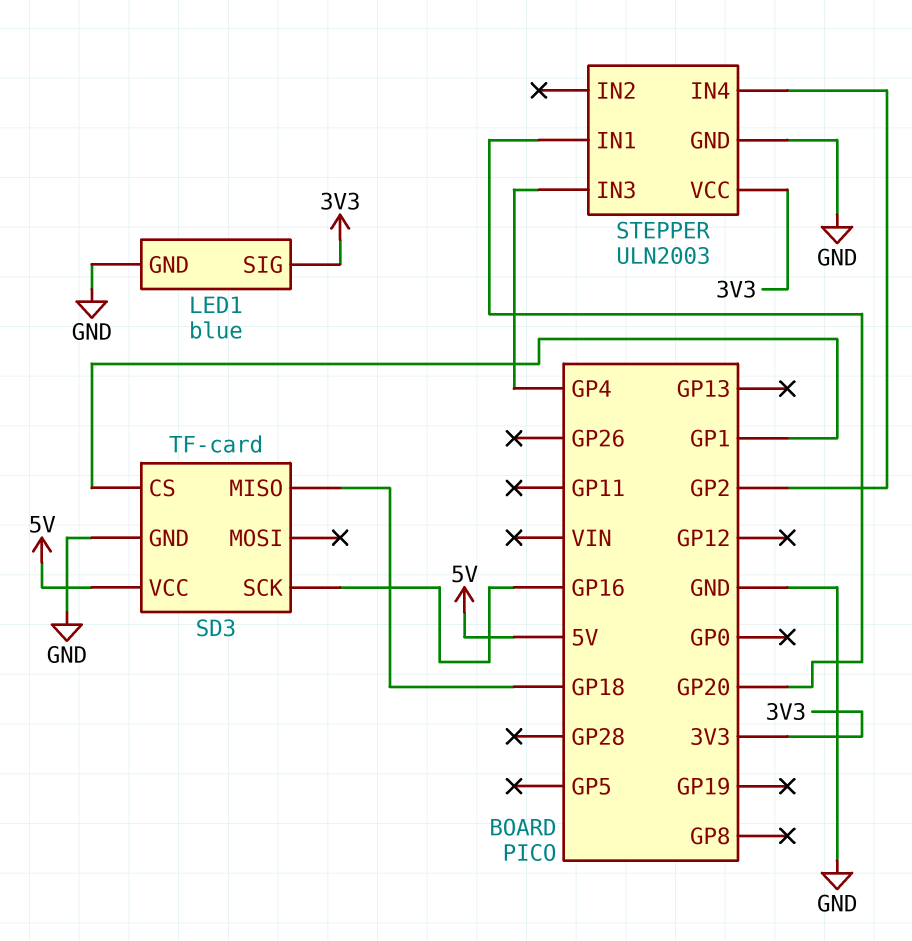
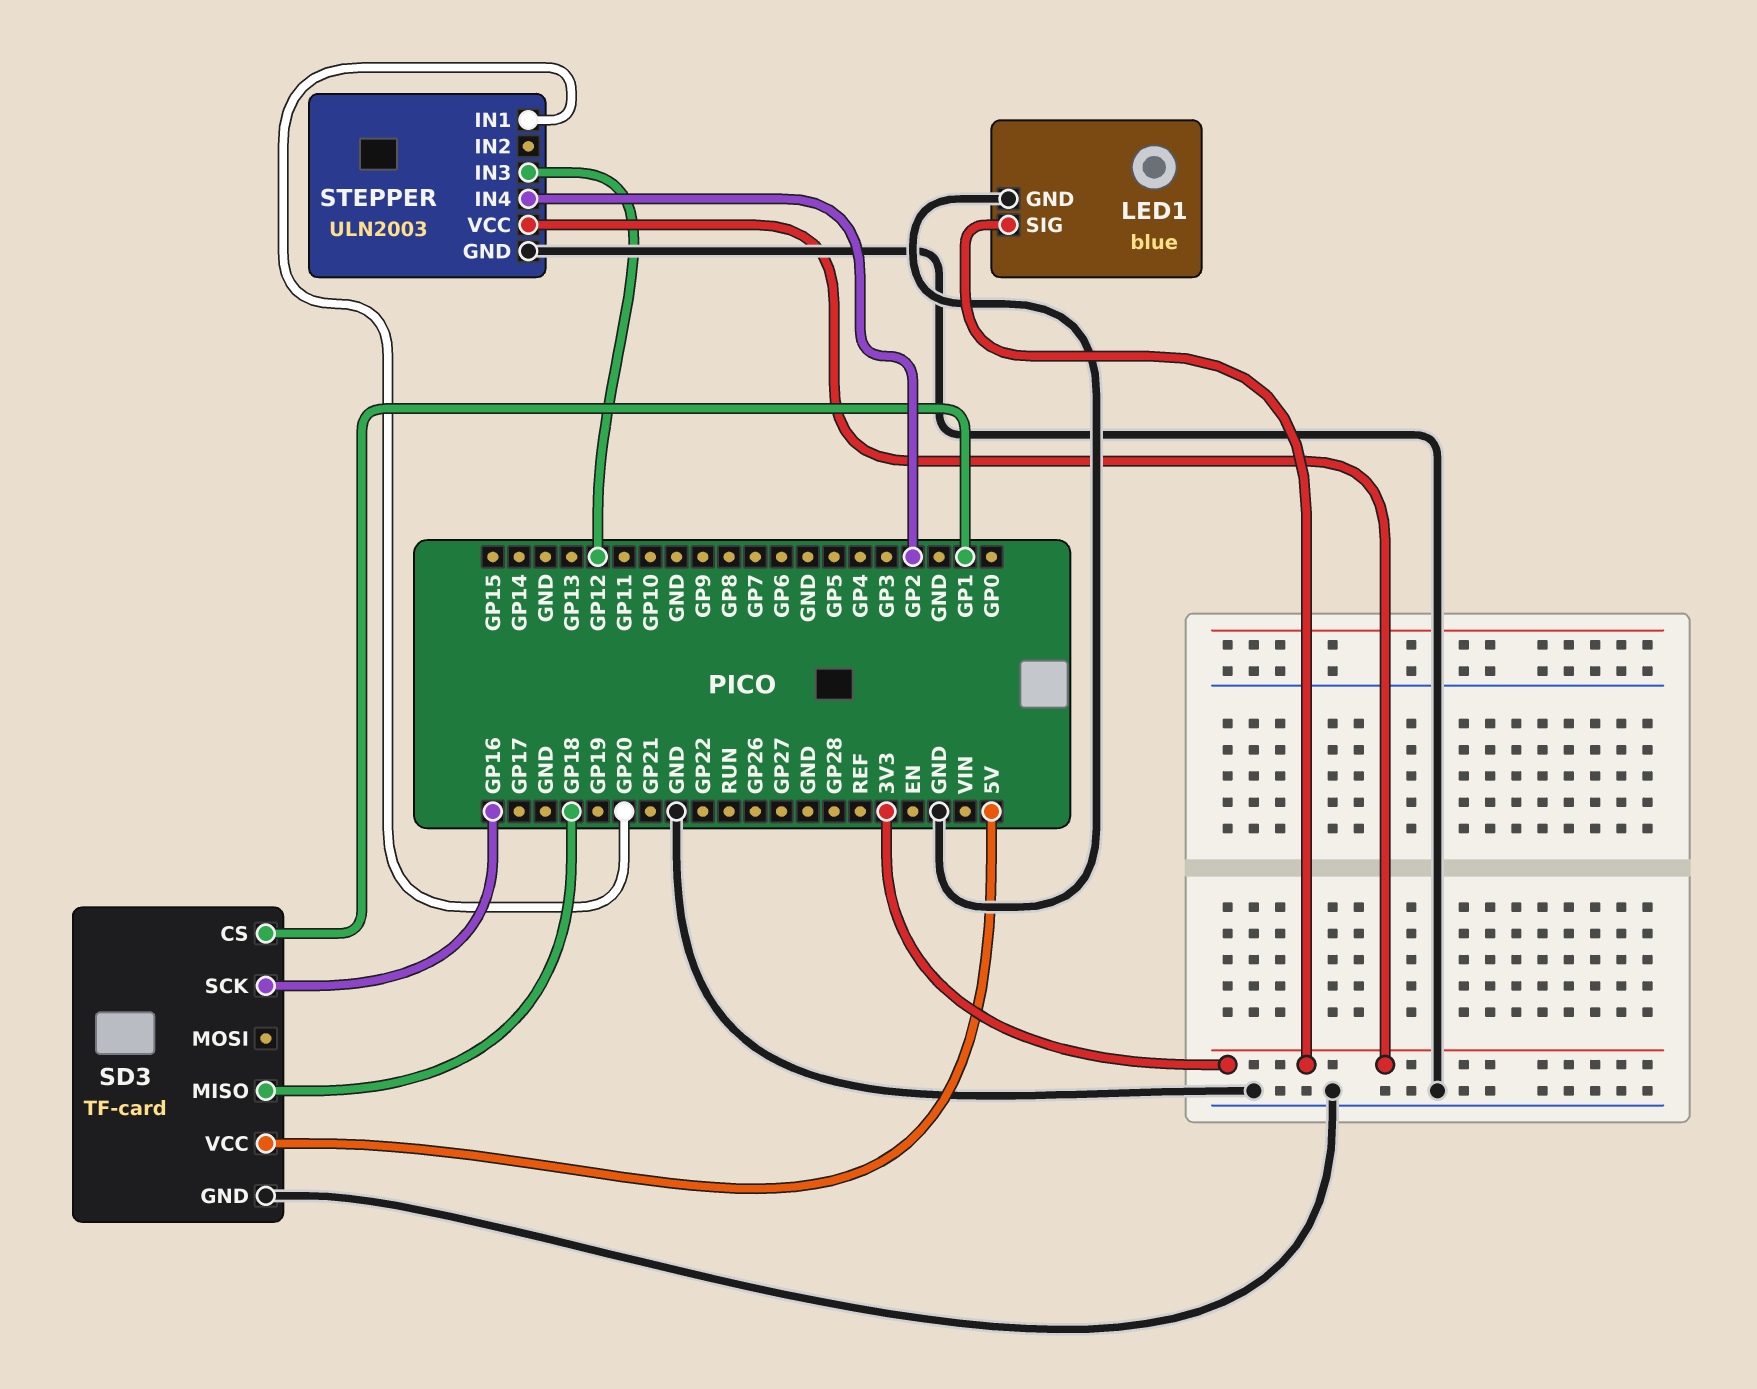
STEPPER pin IN3: GP4 -> GP12

